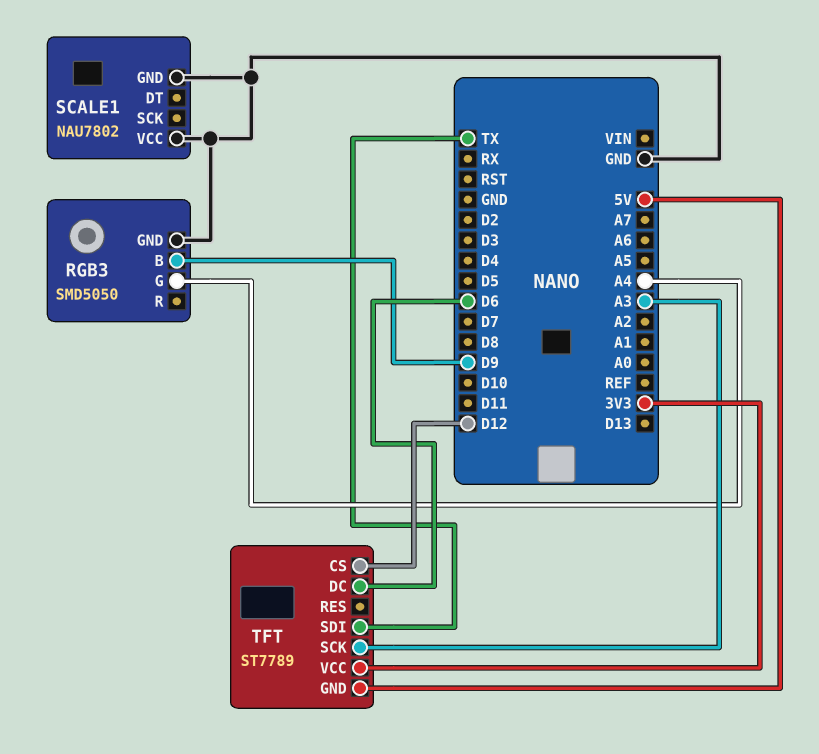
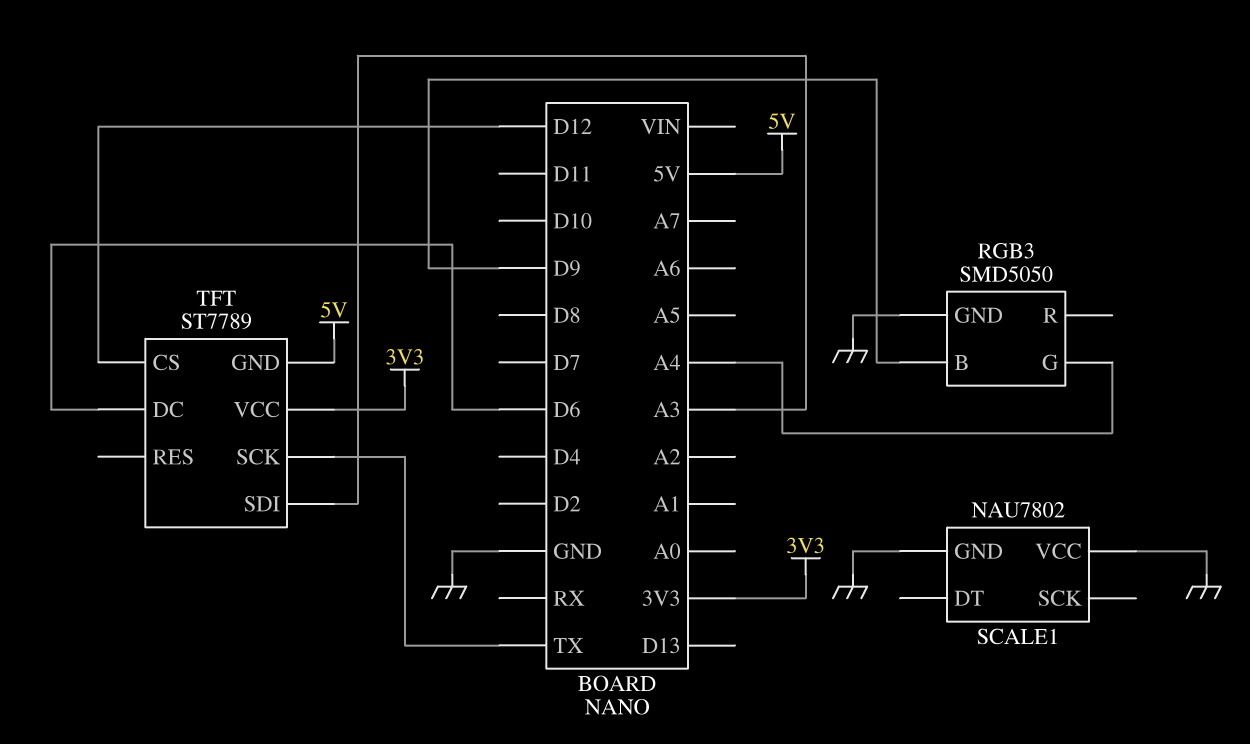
TFT pin SCK: A3 -> TX
TFT pin SDI: TX -> A3

